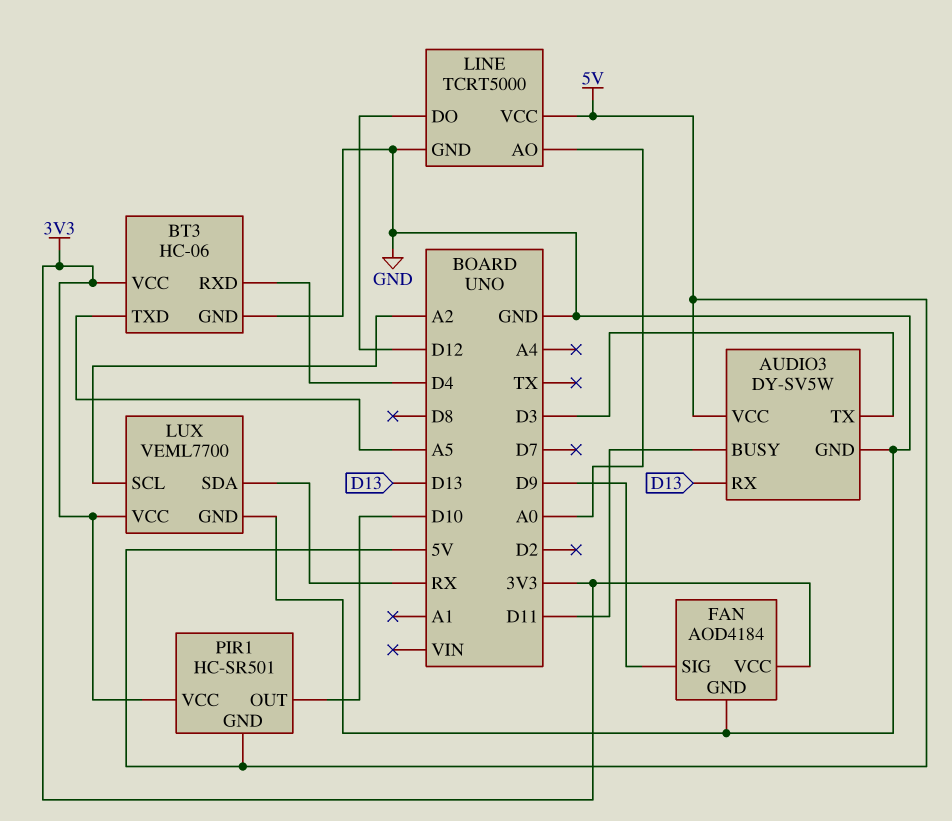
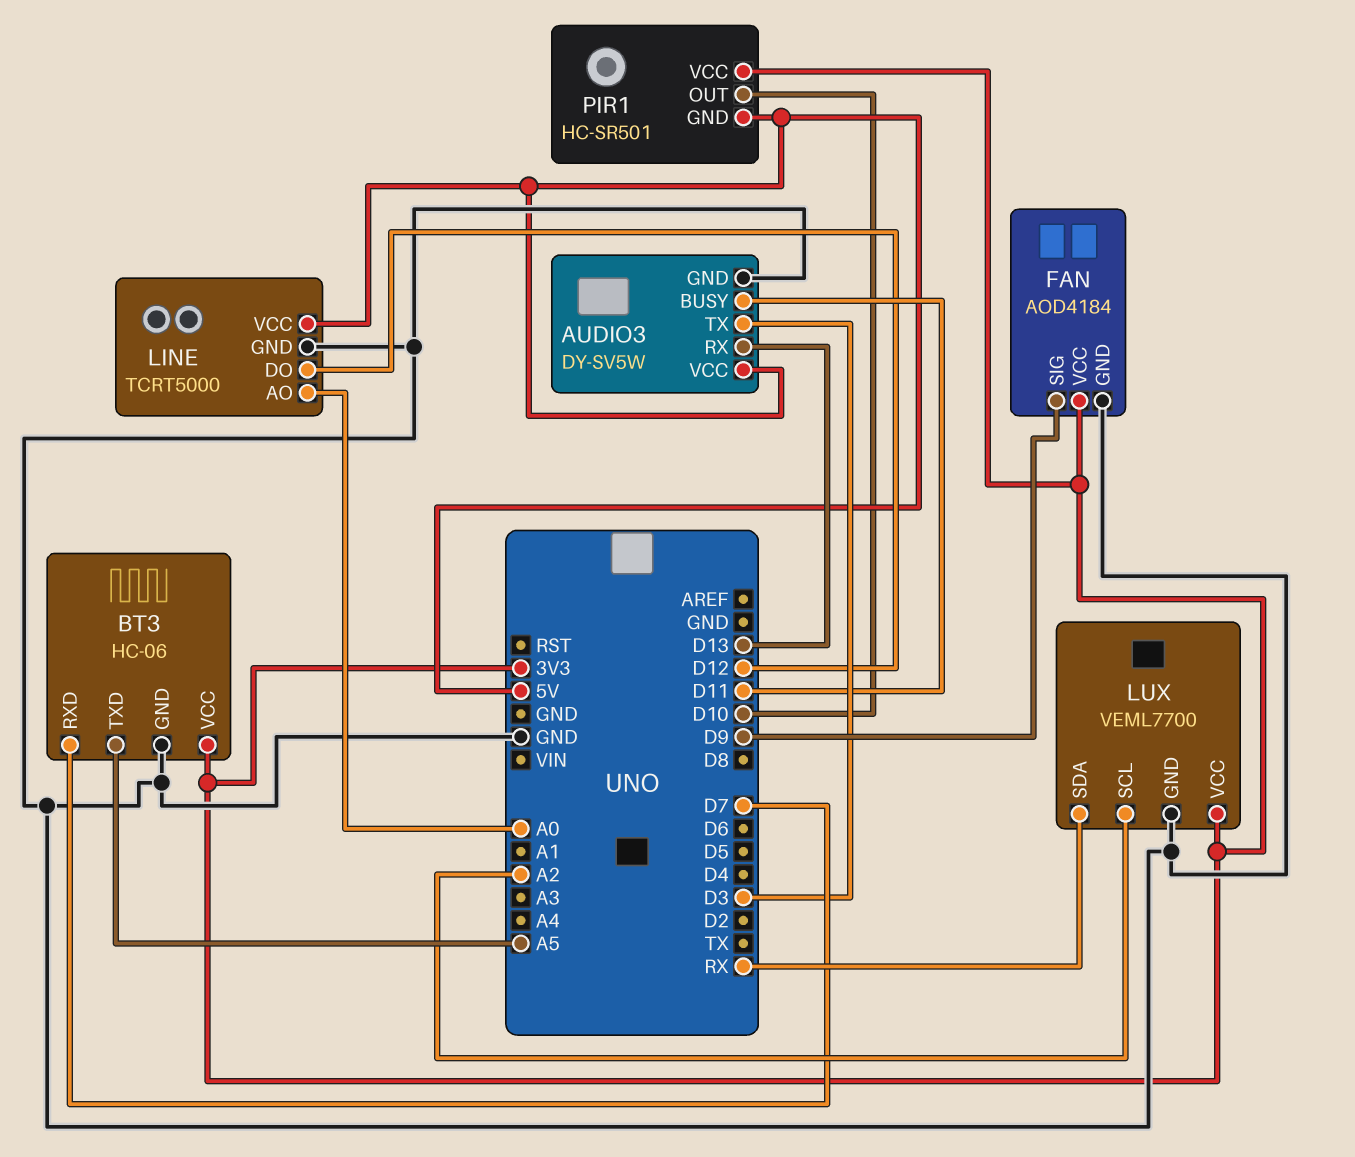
BT3 pin RXD: D4 -> D7

